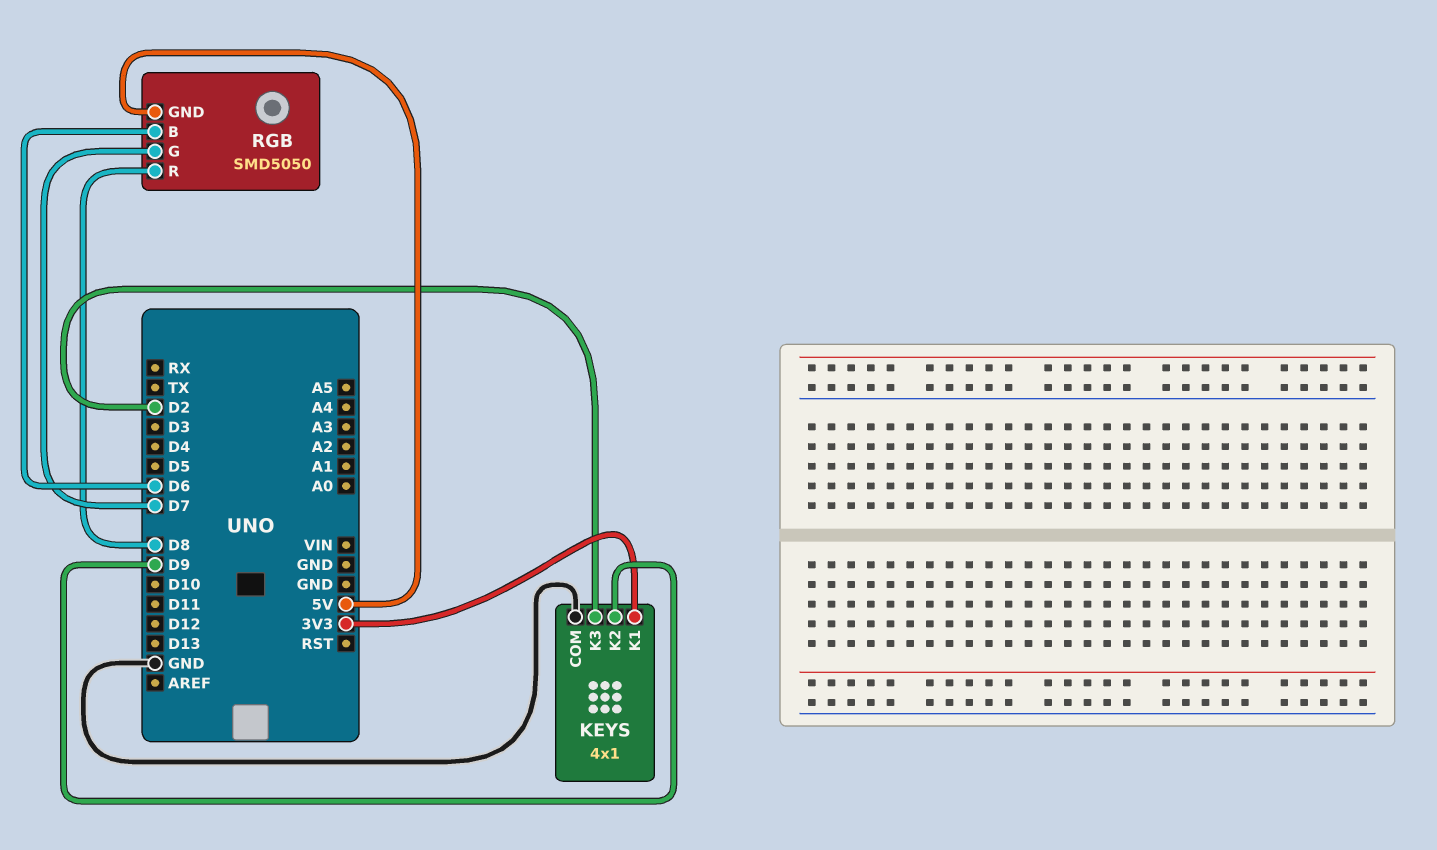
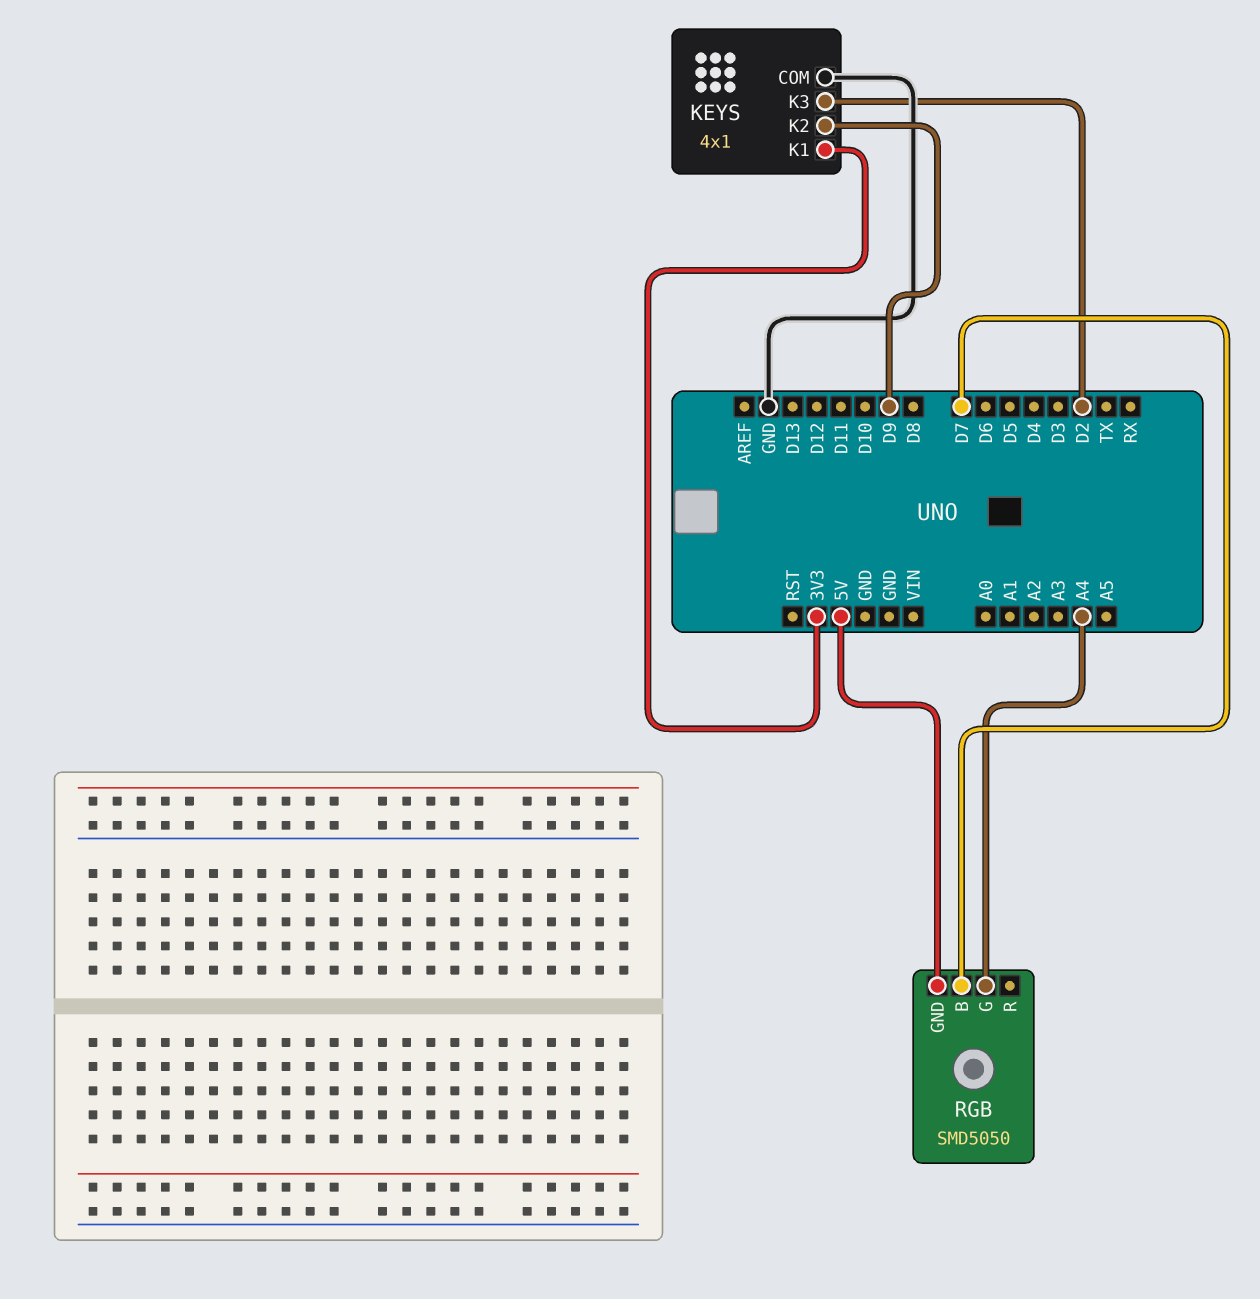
RGB pin B: D6 -> D7
RGB pin G: D7 -> A4
RGB pin R: D8 -> none

